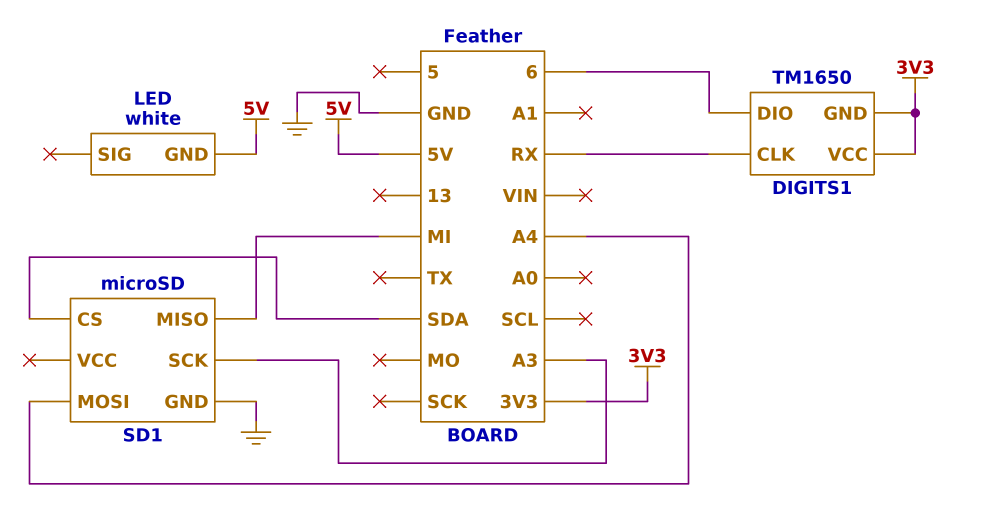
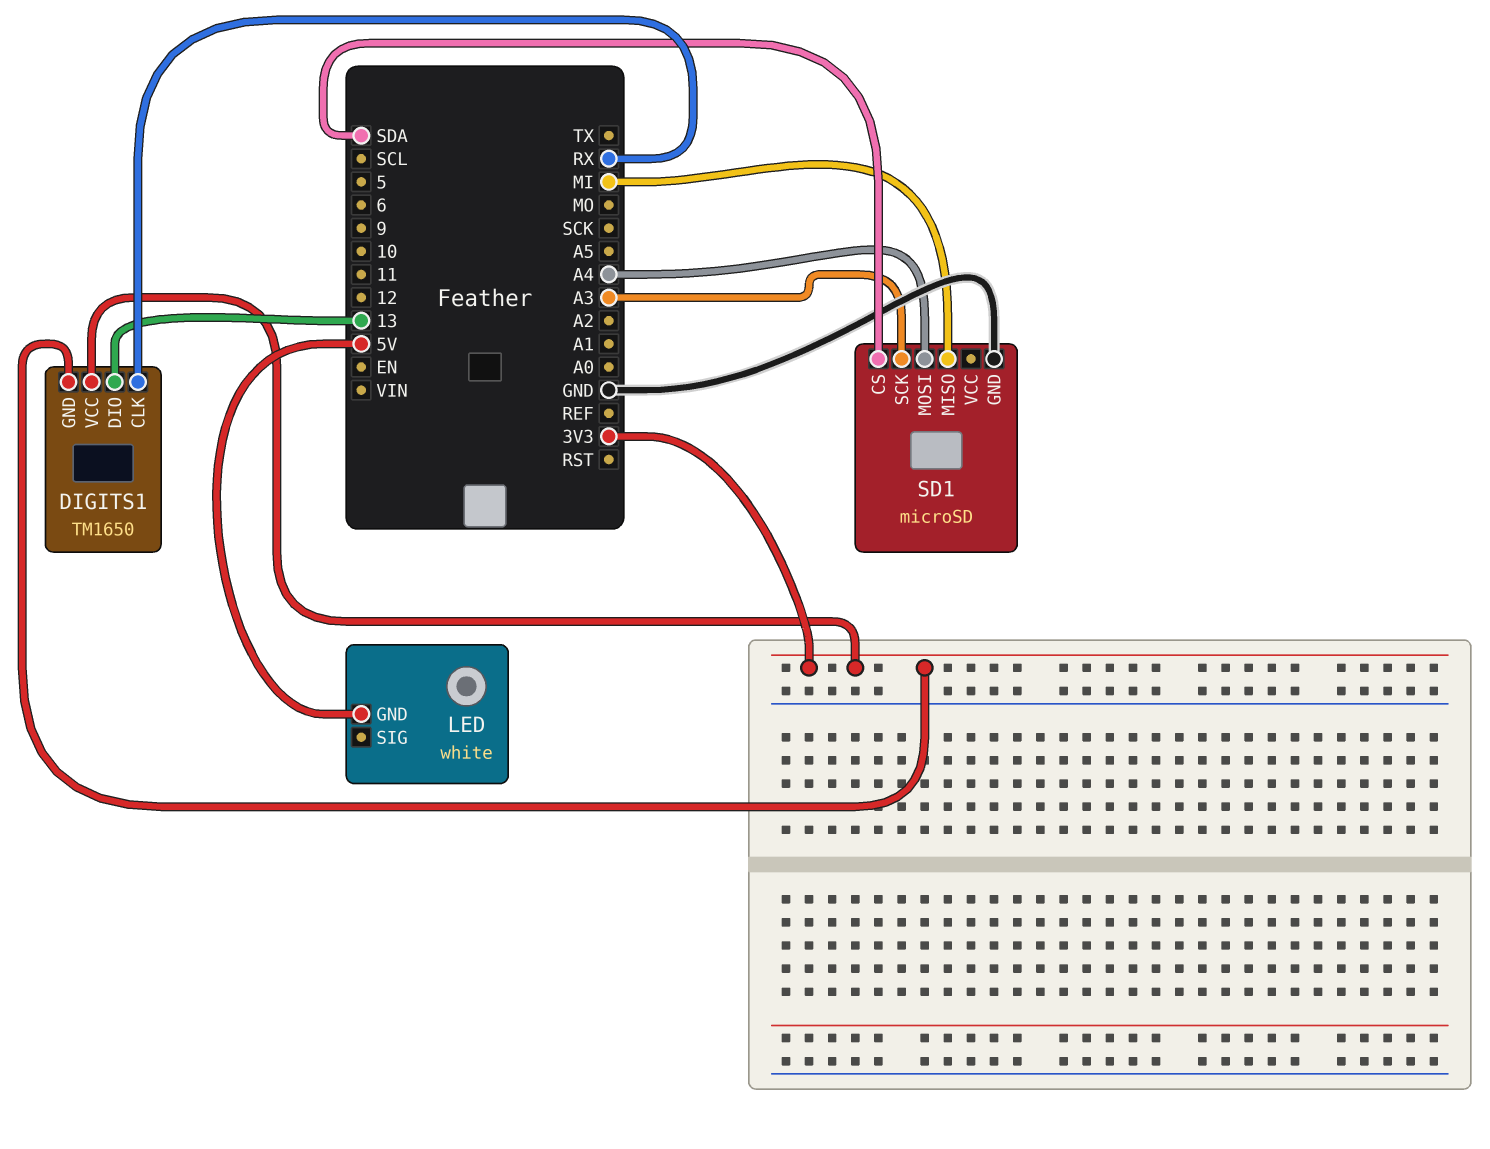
DIGITS1 pin DIO: 6 -> 13

